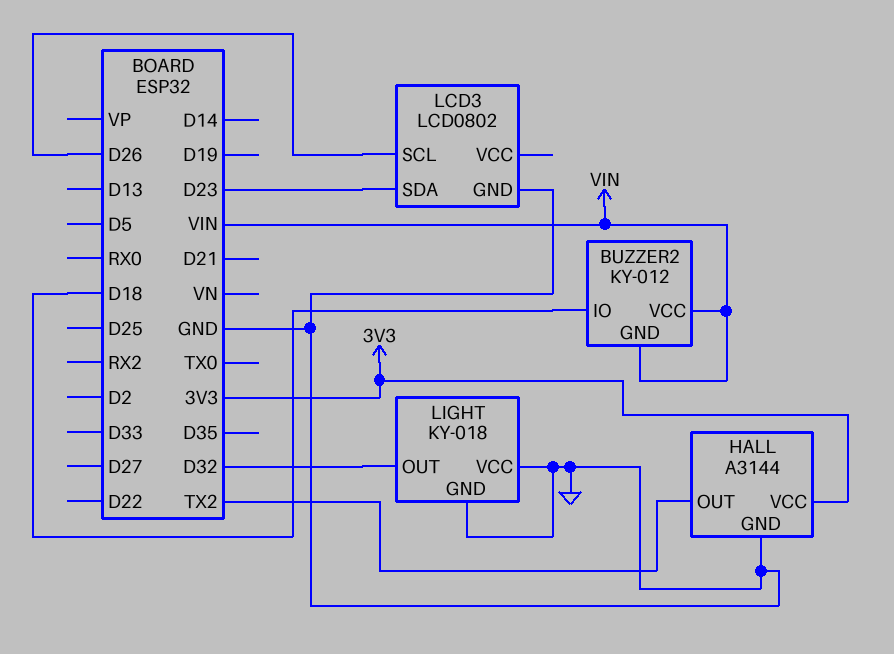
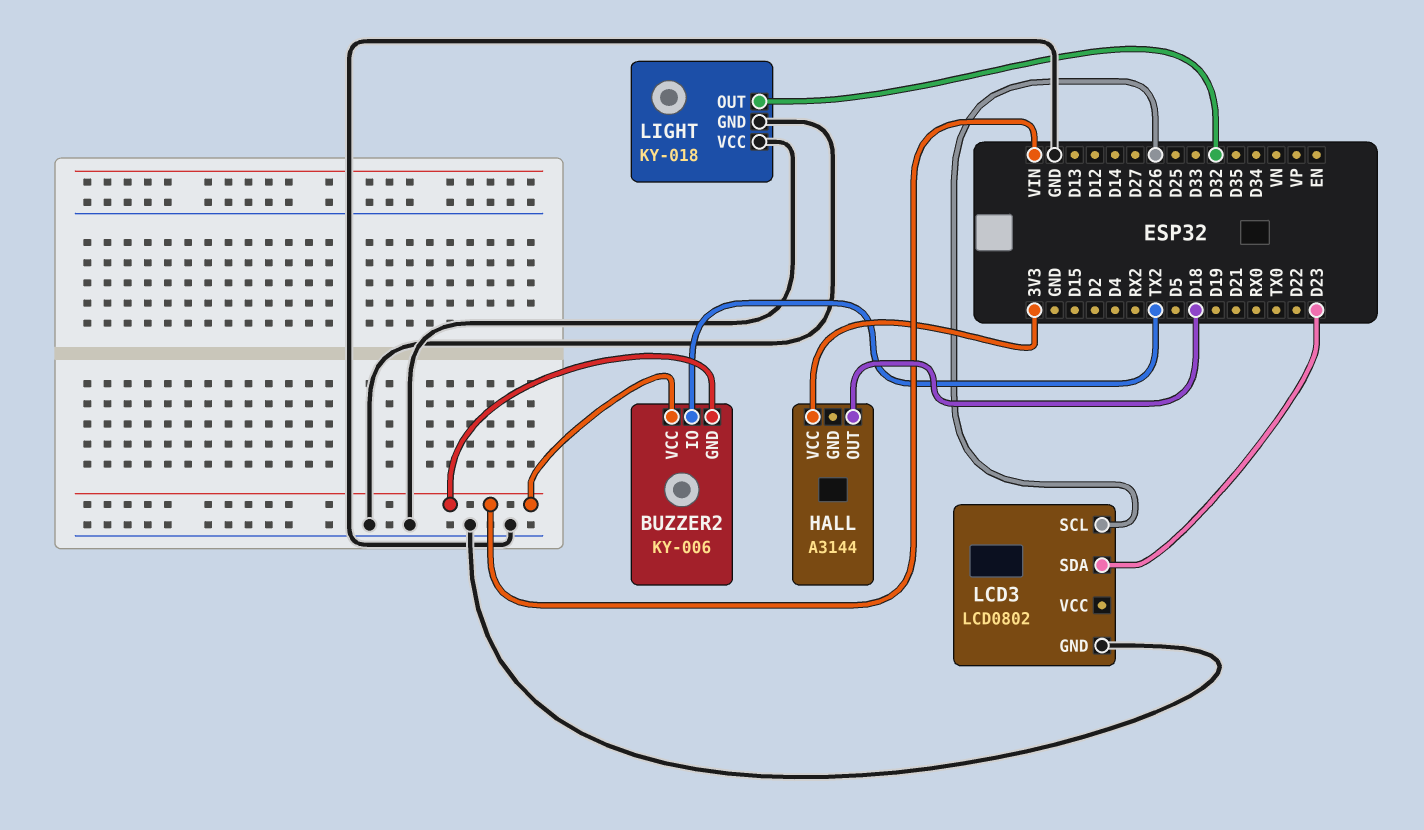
BUZZER2: KY-012 -> KY-006
BUZZER2 pin IO: D18 -> TX2
HALL pin GND: GND -> none
HALL pin OUT: TX2 -> D18

